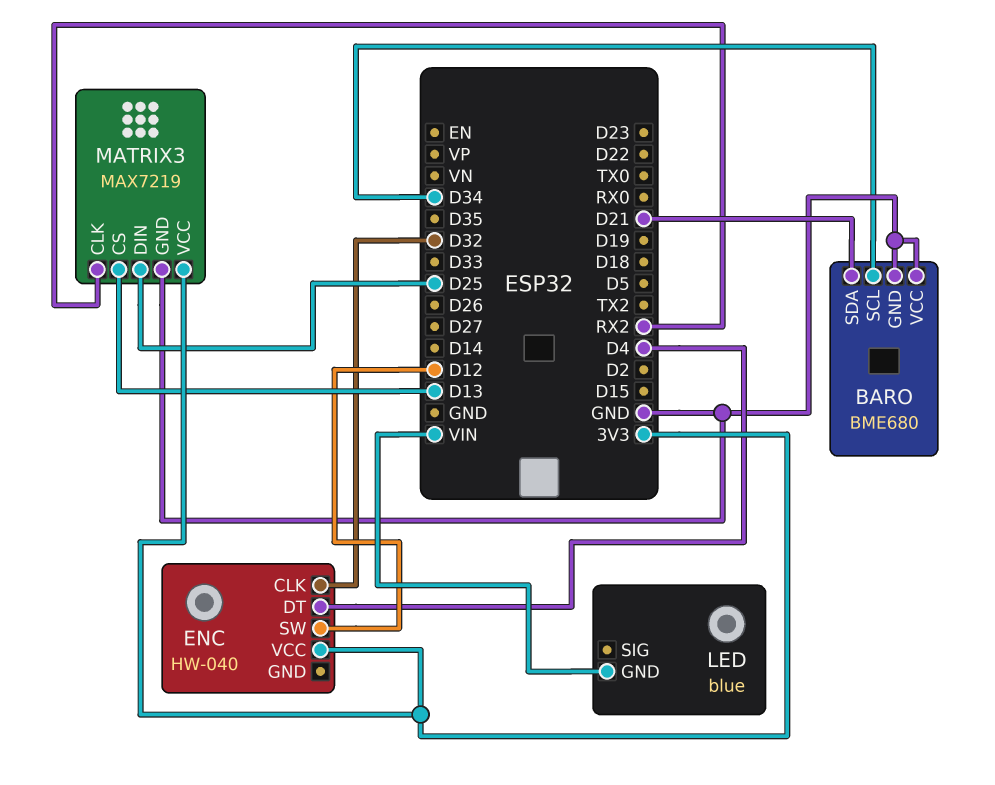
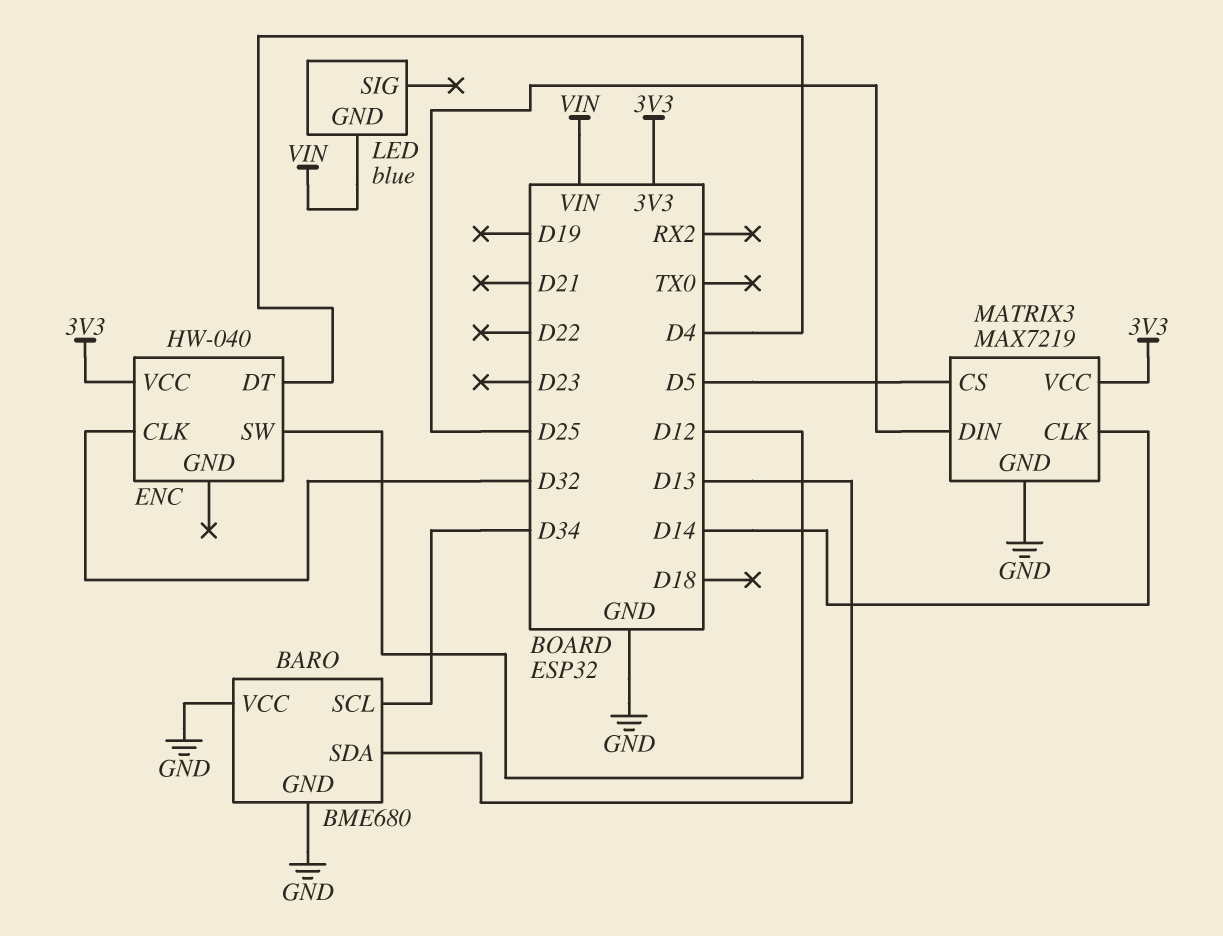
BARO pin SDA: D21 -> D13
MATRIX3 pin CLK: RX2 -> D14
MATRIX3 pin CS: D13 -> D5

